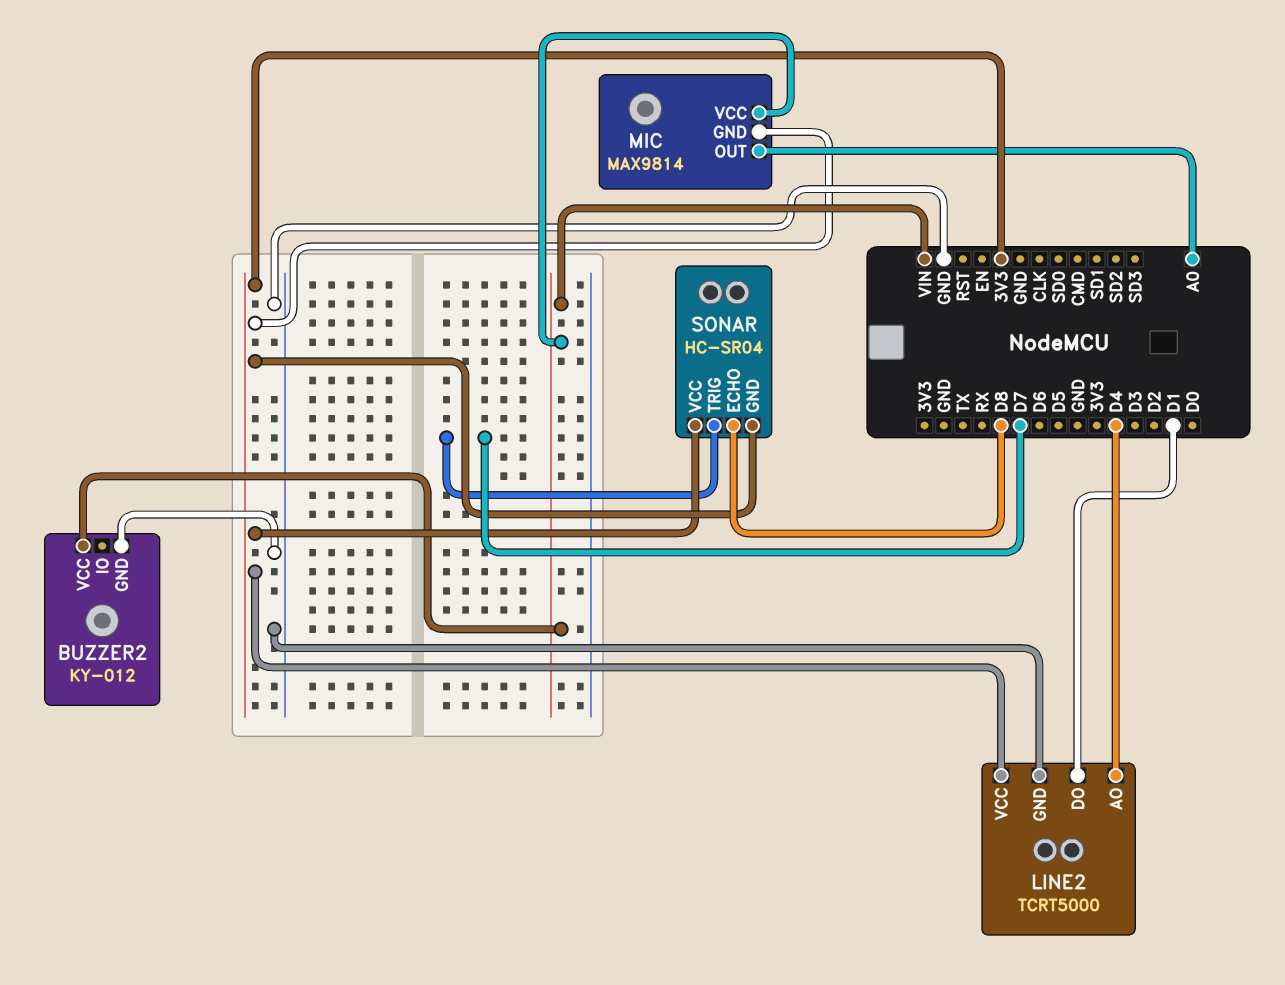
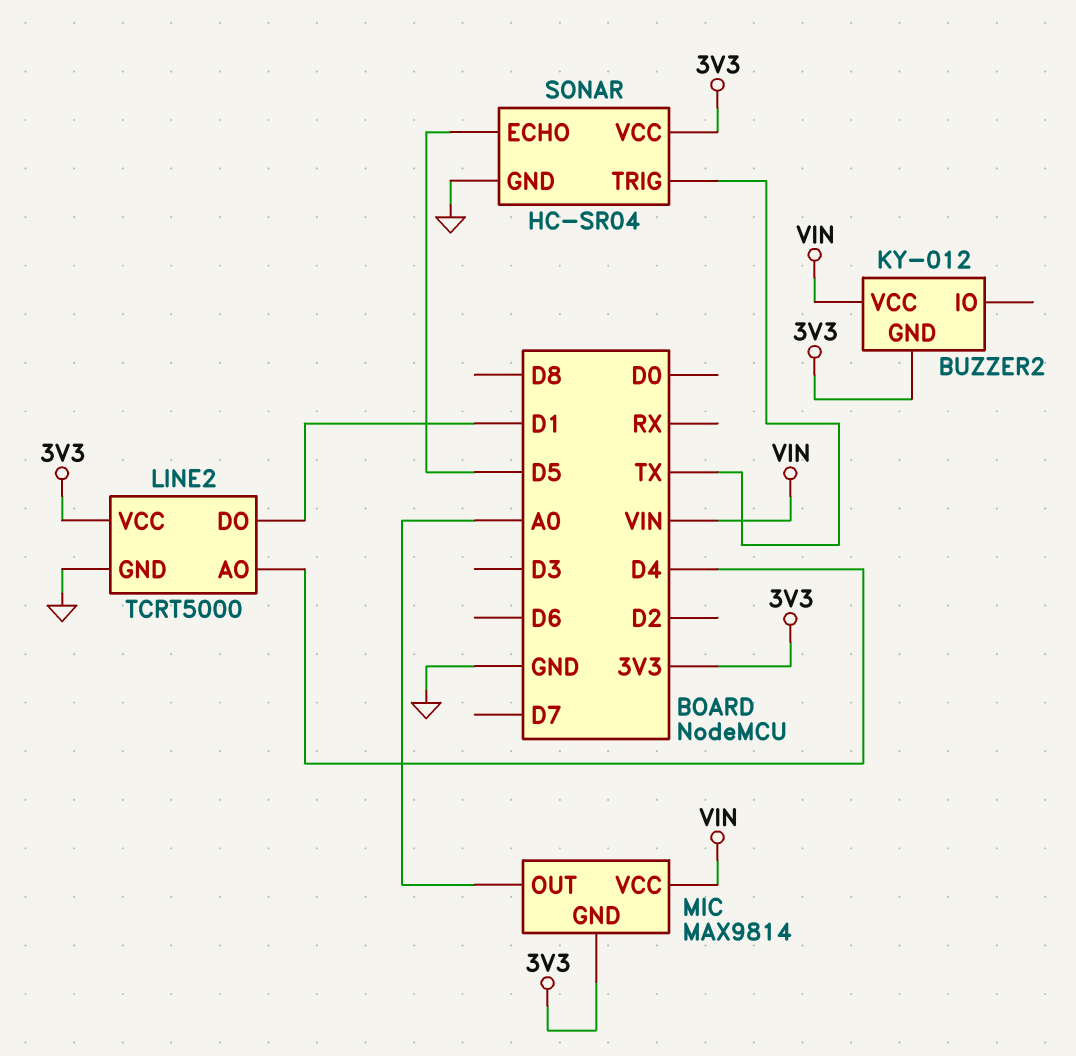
BUZZER2 pin GND: GND -> 3V3
SONAR pin ECHO: D8 -> D5
SONAR pin GND: 3V3 -> GND
SONAR pin TRIG: D7 -> TX

